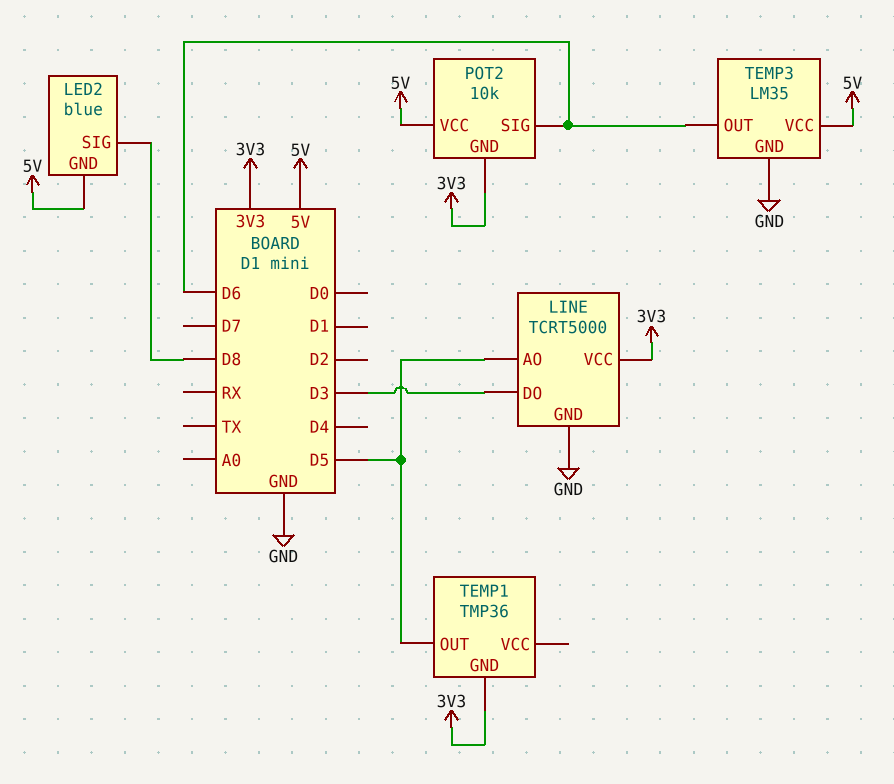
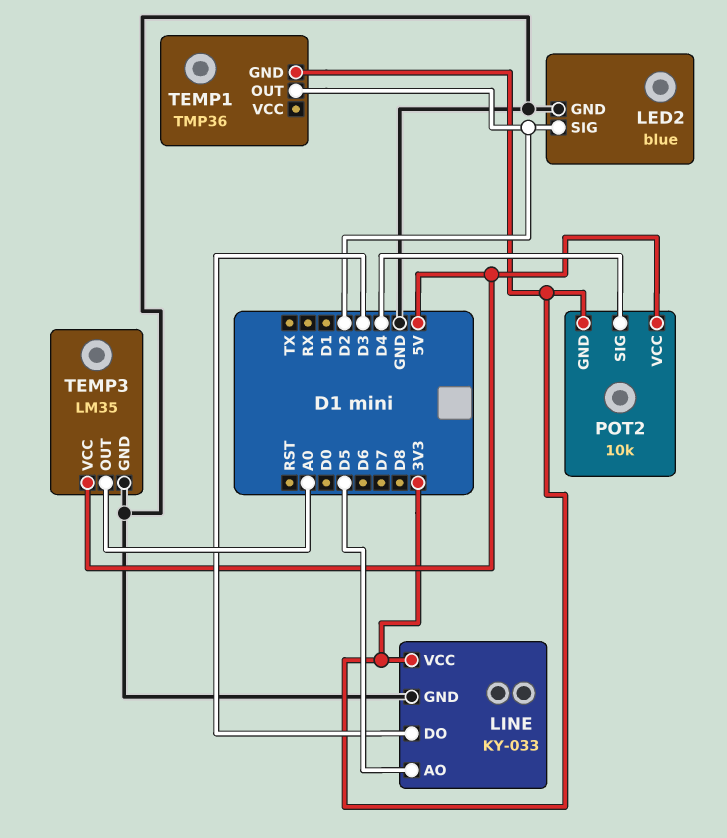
LED2 pin GND: 5V -> GND
LED2 pin SIG: D8 -> D2
LINE: TCRT5000 -> KY-033
POT2 pin SIG: D6 -> D4
TEMP1 pin OUT: D5 -> D2
TEMP3 pin OUT: D6 -> A0

